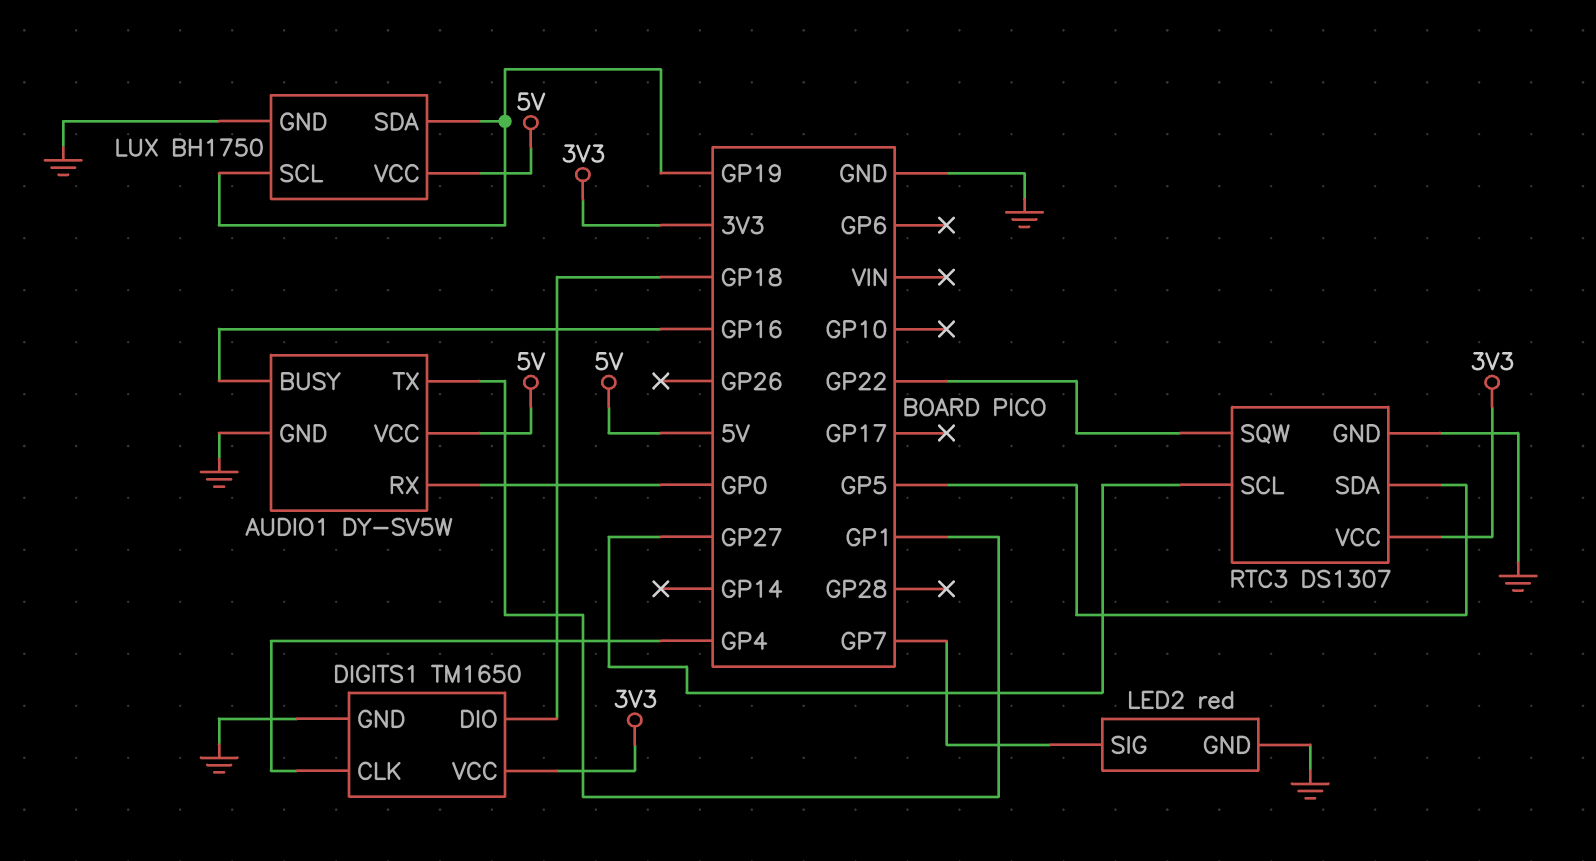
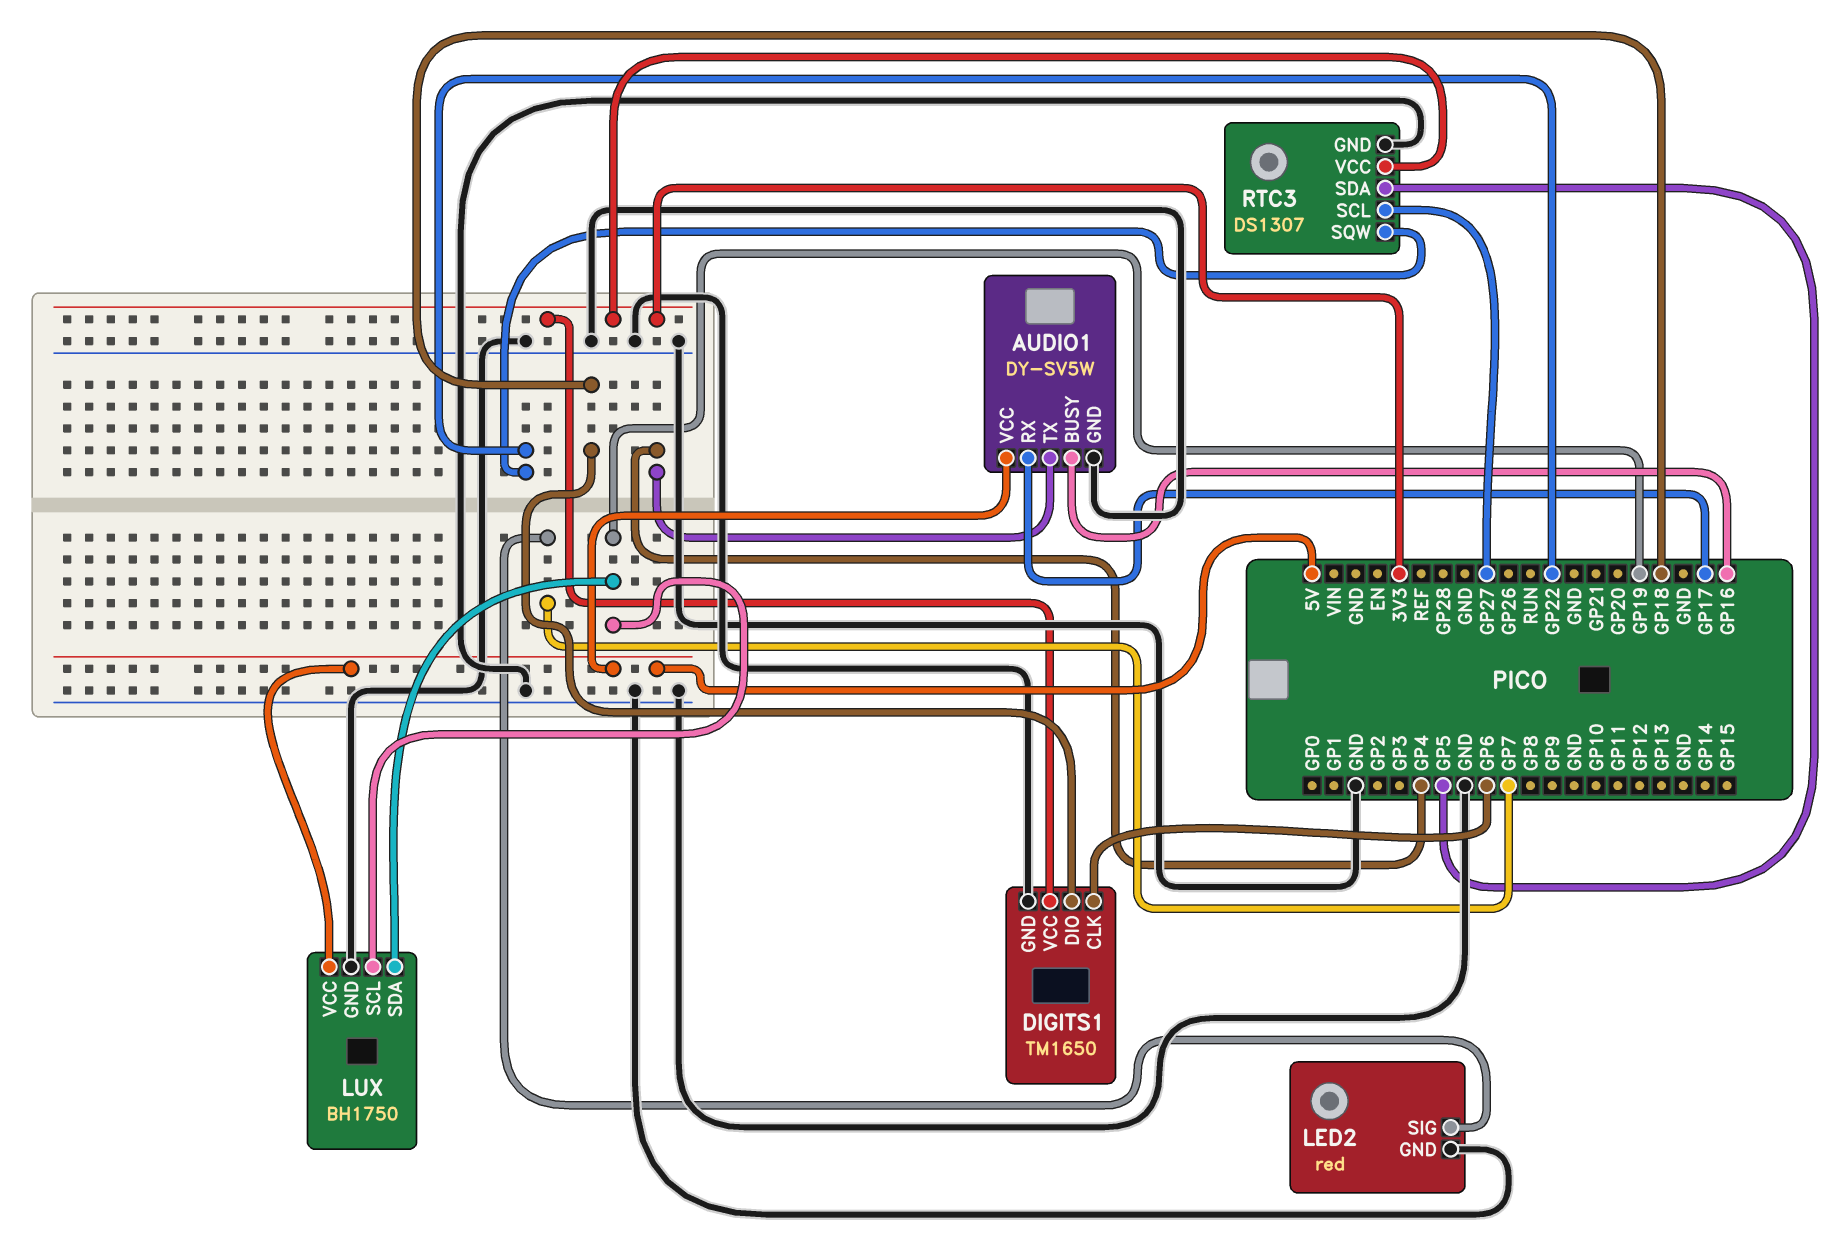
AUDIO1 pin RX: GP0 -> GP17
AUDIO1 pin TX: GP1 -> GP4
DIGITS1 pin CLK: GP4 -> GP6

